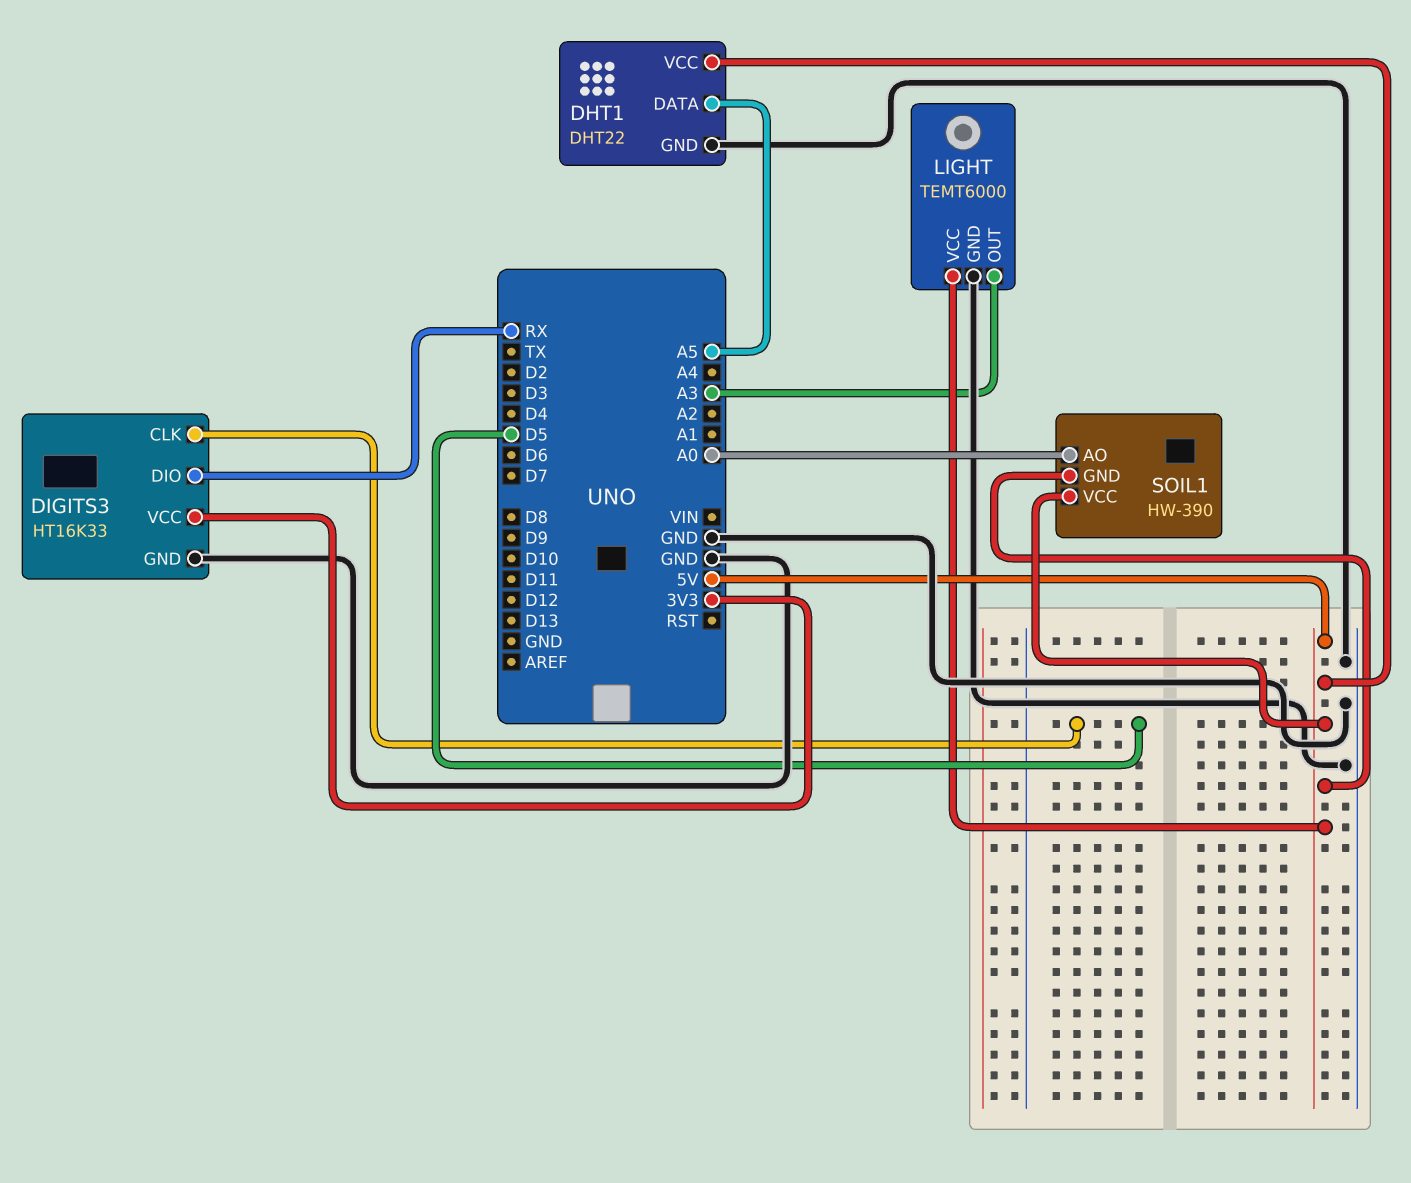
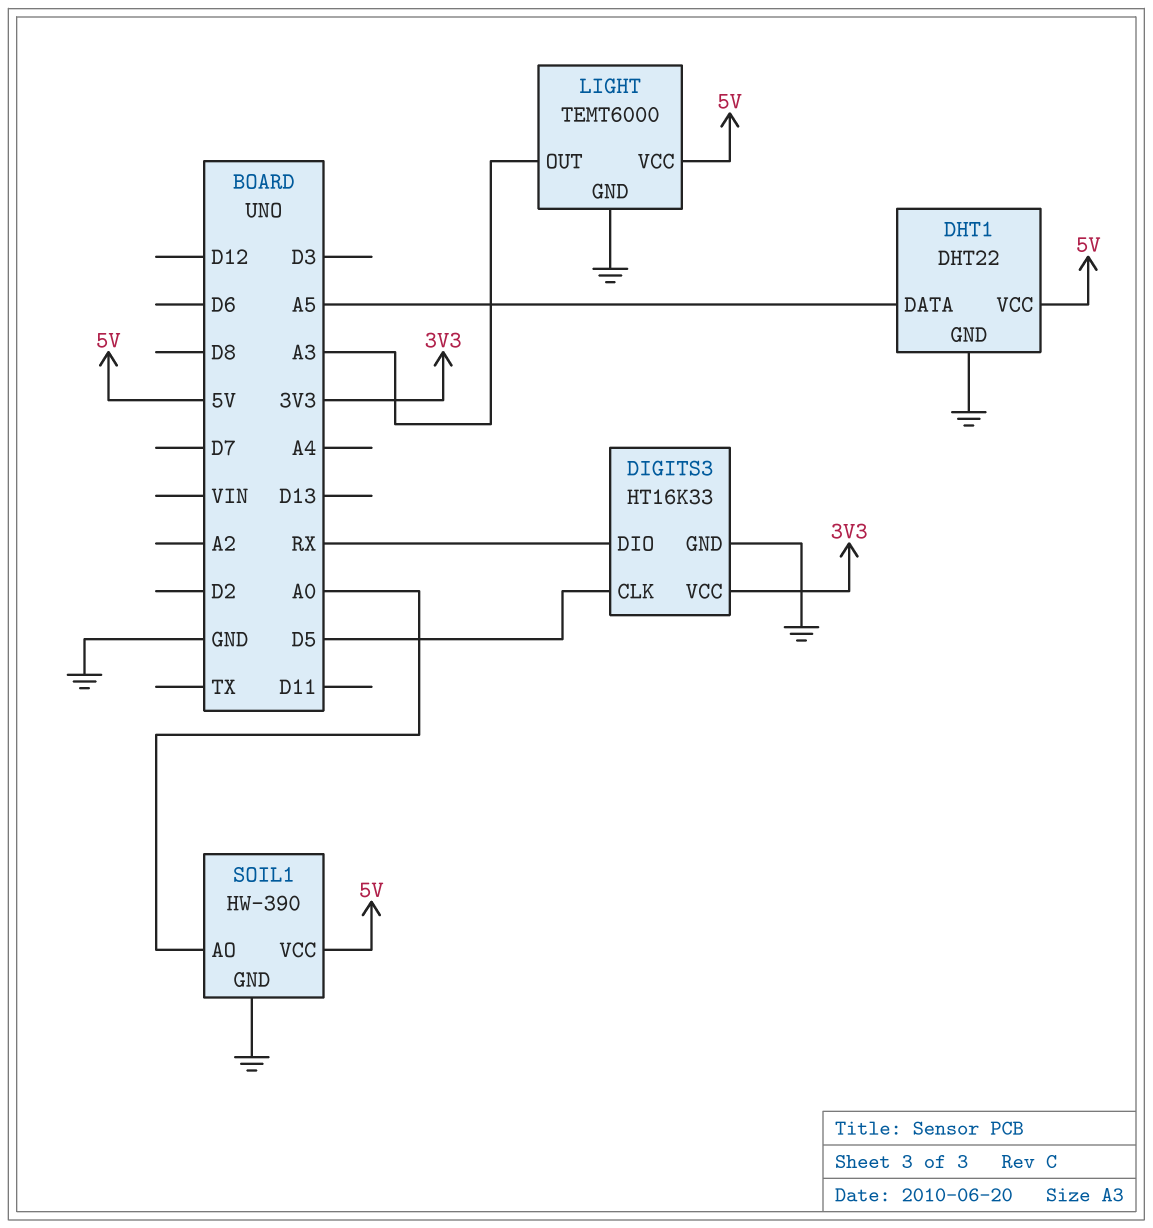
SOIL1 pin GND: 5V -> GND

